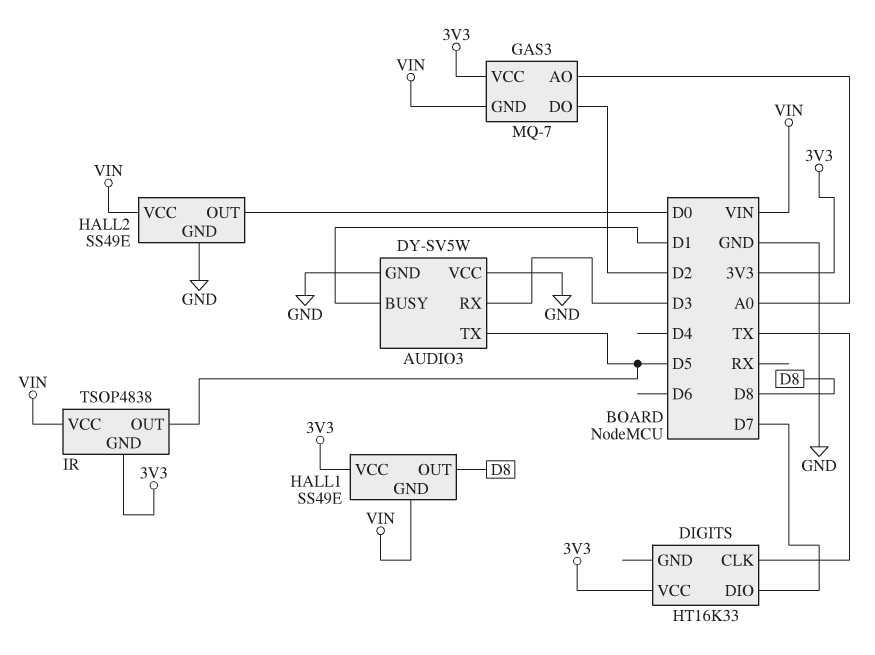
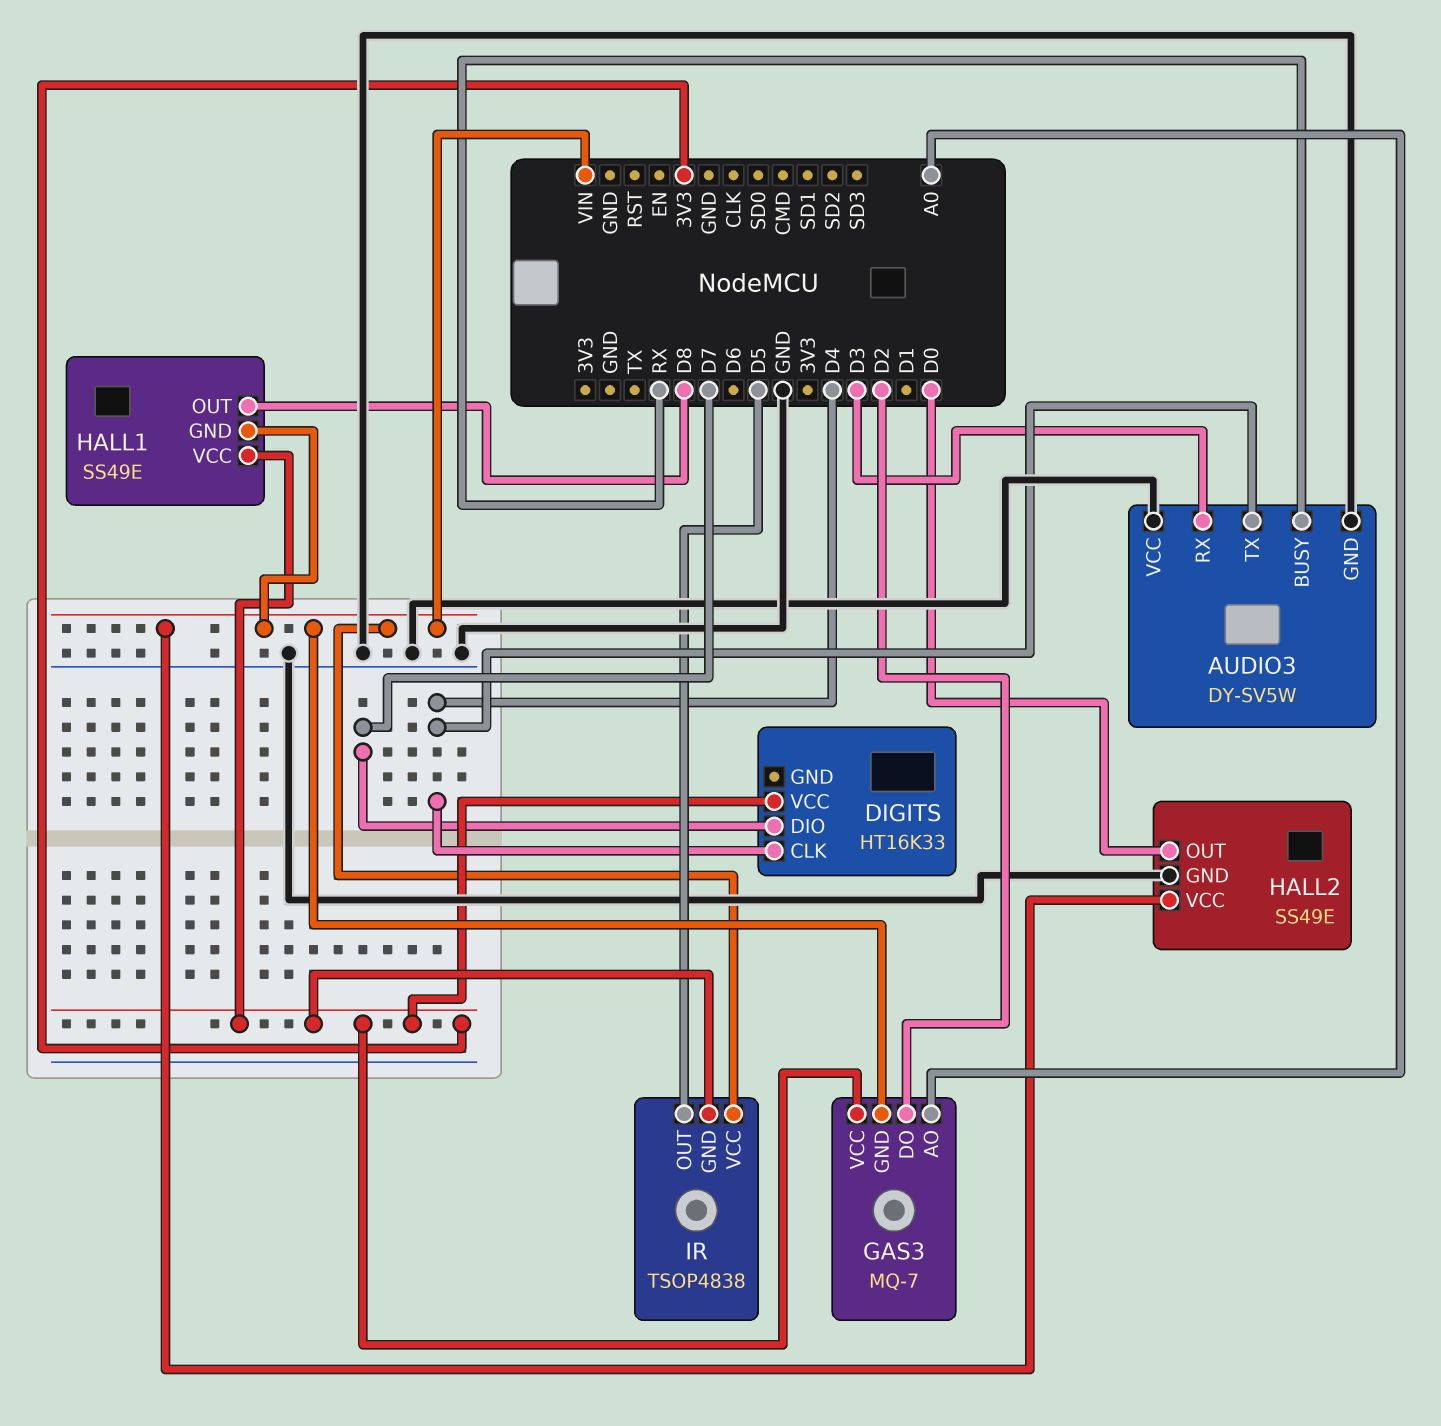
AUDIO3 pin BUSY: D1 -> RX
AUDIO3 pin TX: D5 -> D4
DIGITS pin CLK: TX -> D4

